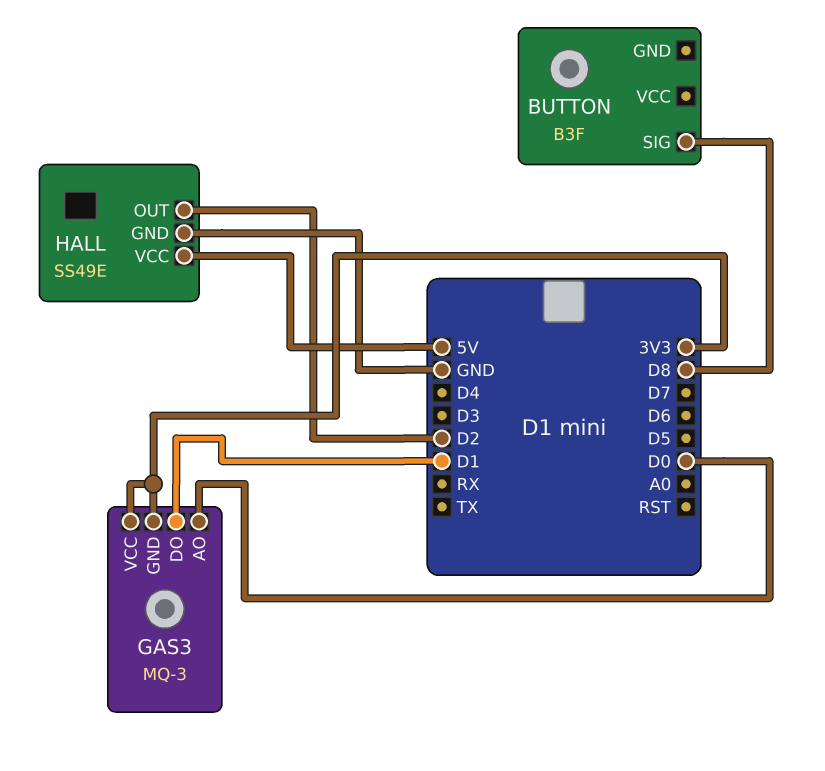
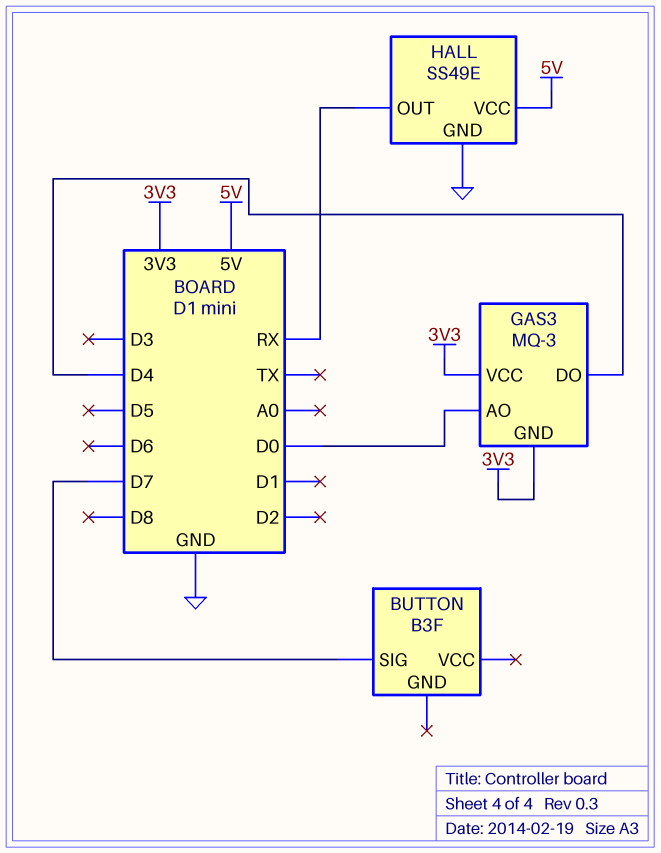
BUTTON pin SIG: D8 -> D7
GAS3 pin DO: D1 -> D4
HALL pin OUT: D2 -> RX

